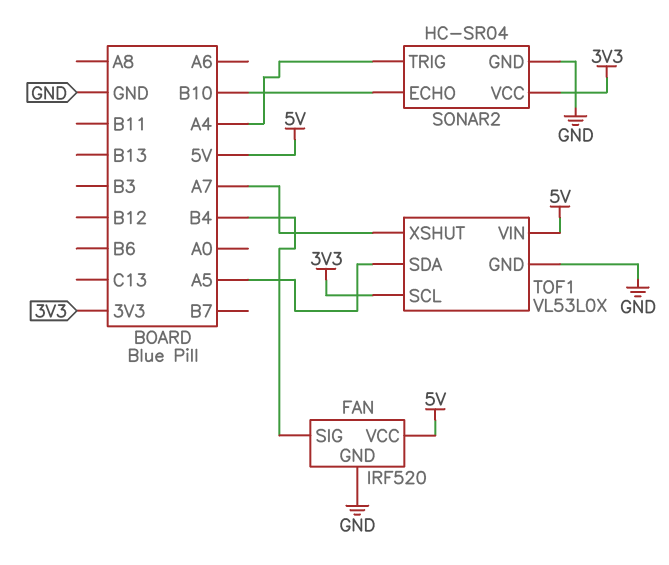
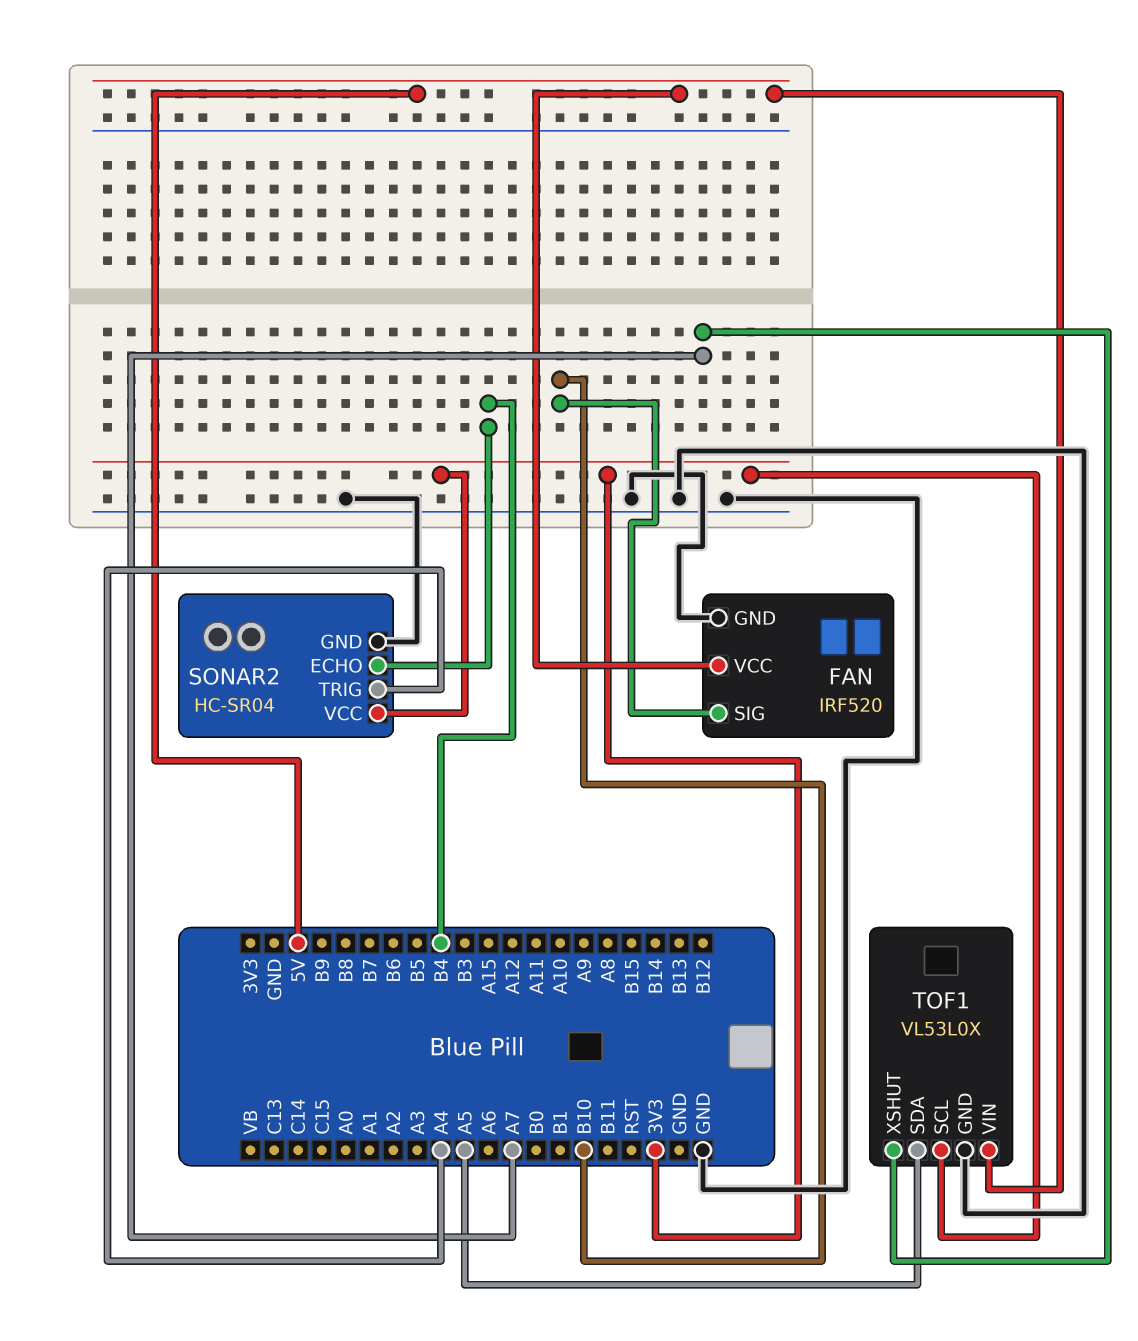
FAN pin SIG: B4 -> B10
SONAR2 pin ECHO: B10 -> B4

